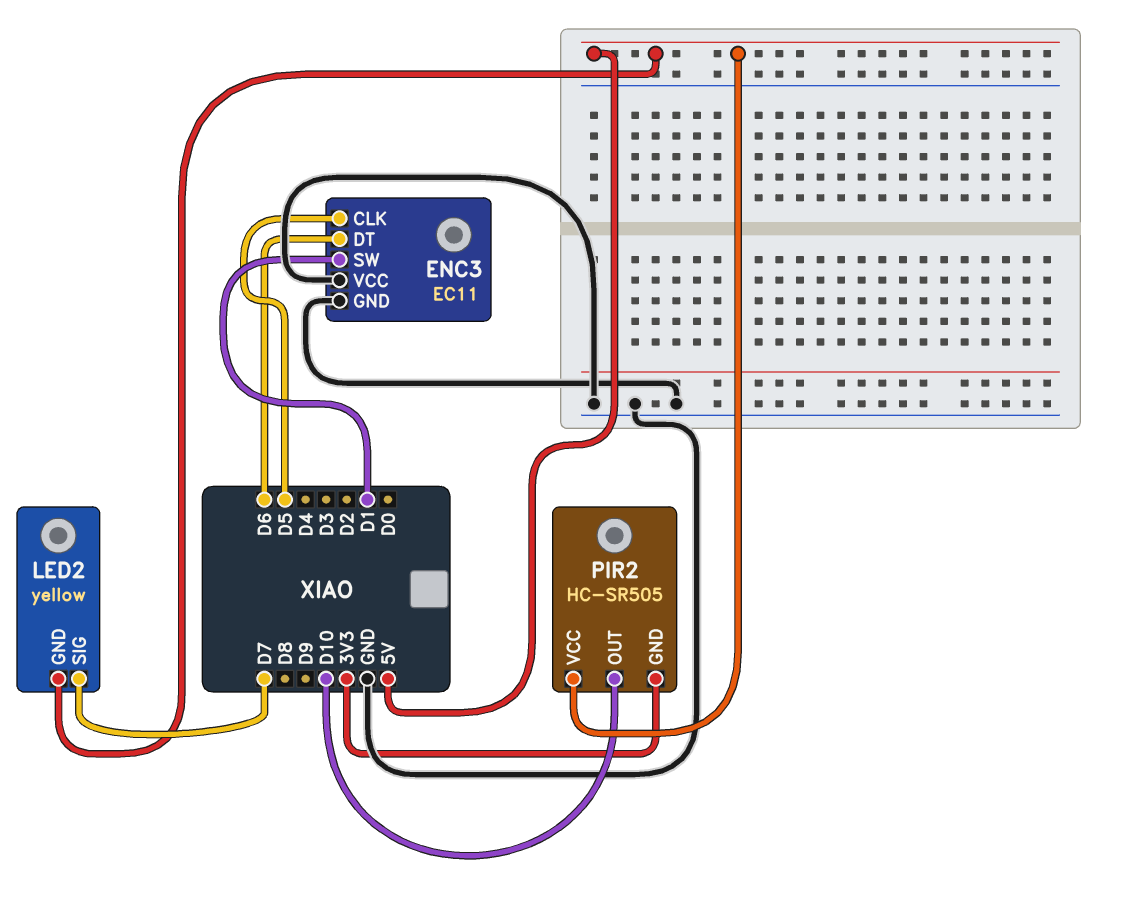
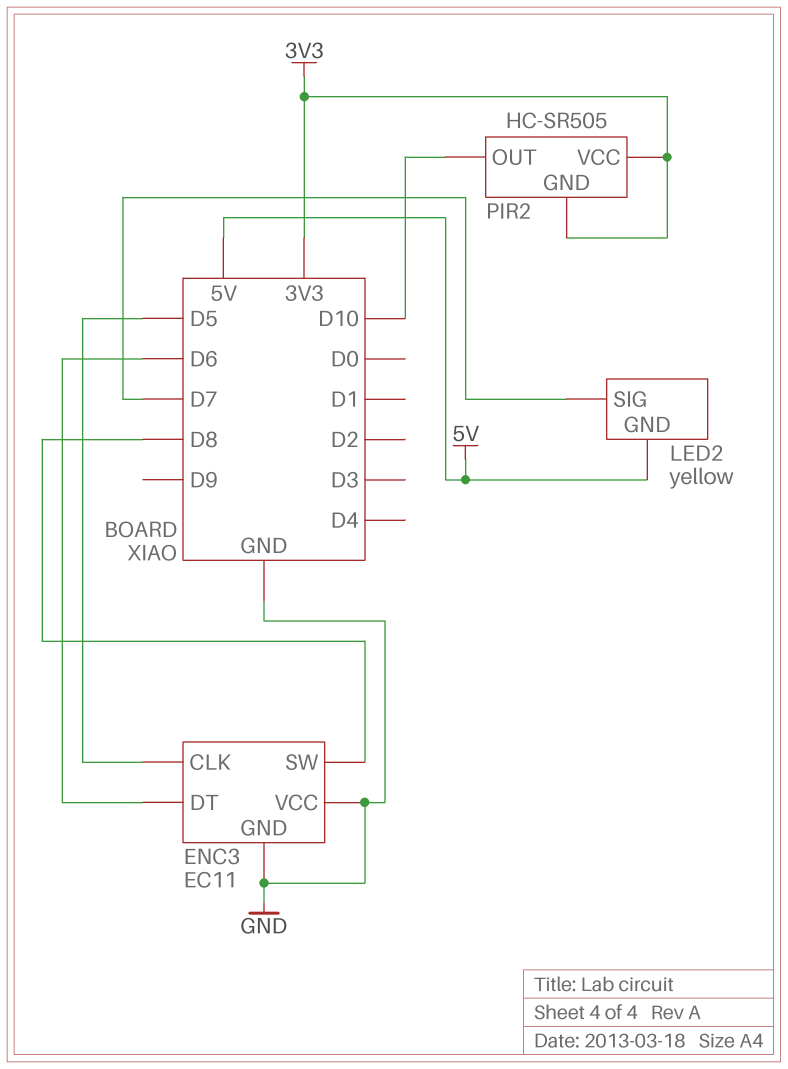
ENC3 pin SW: D1 -> D8
PIR2 pin VCC: 5V -> 3V3

